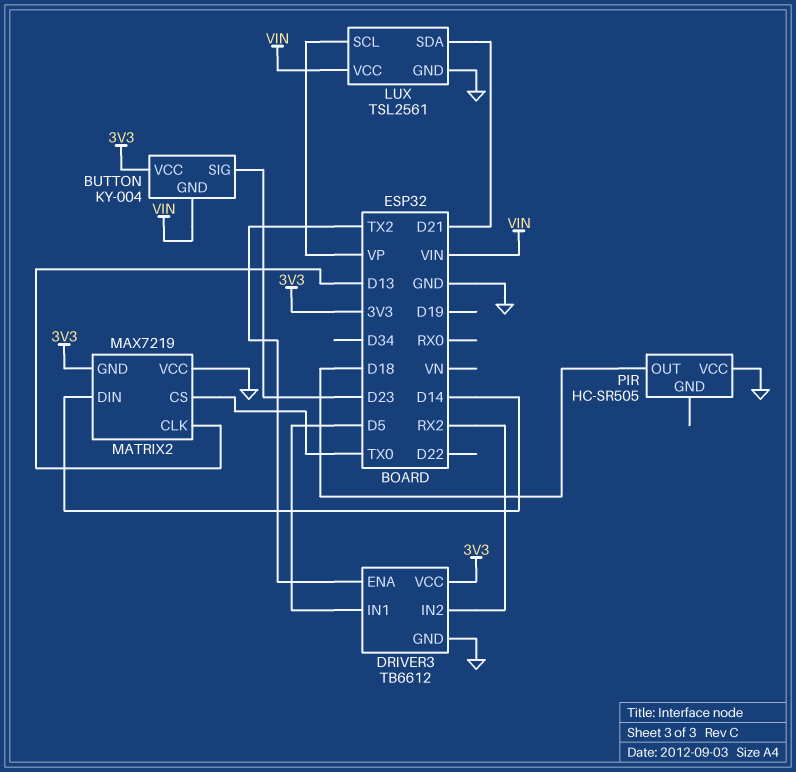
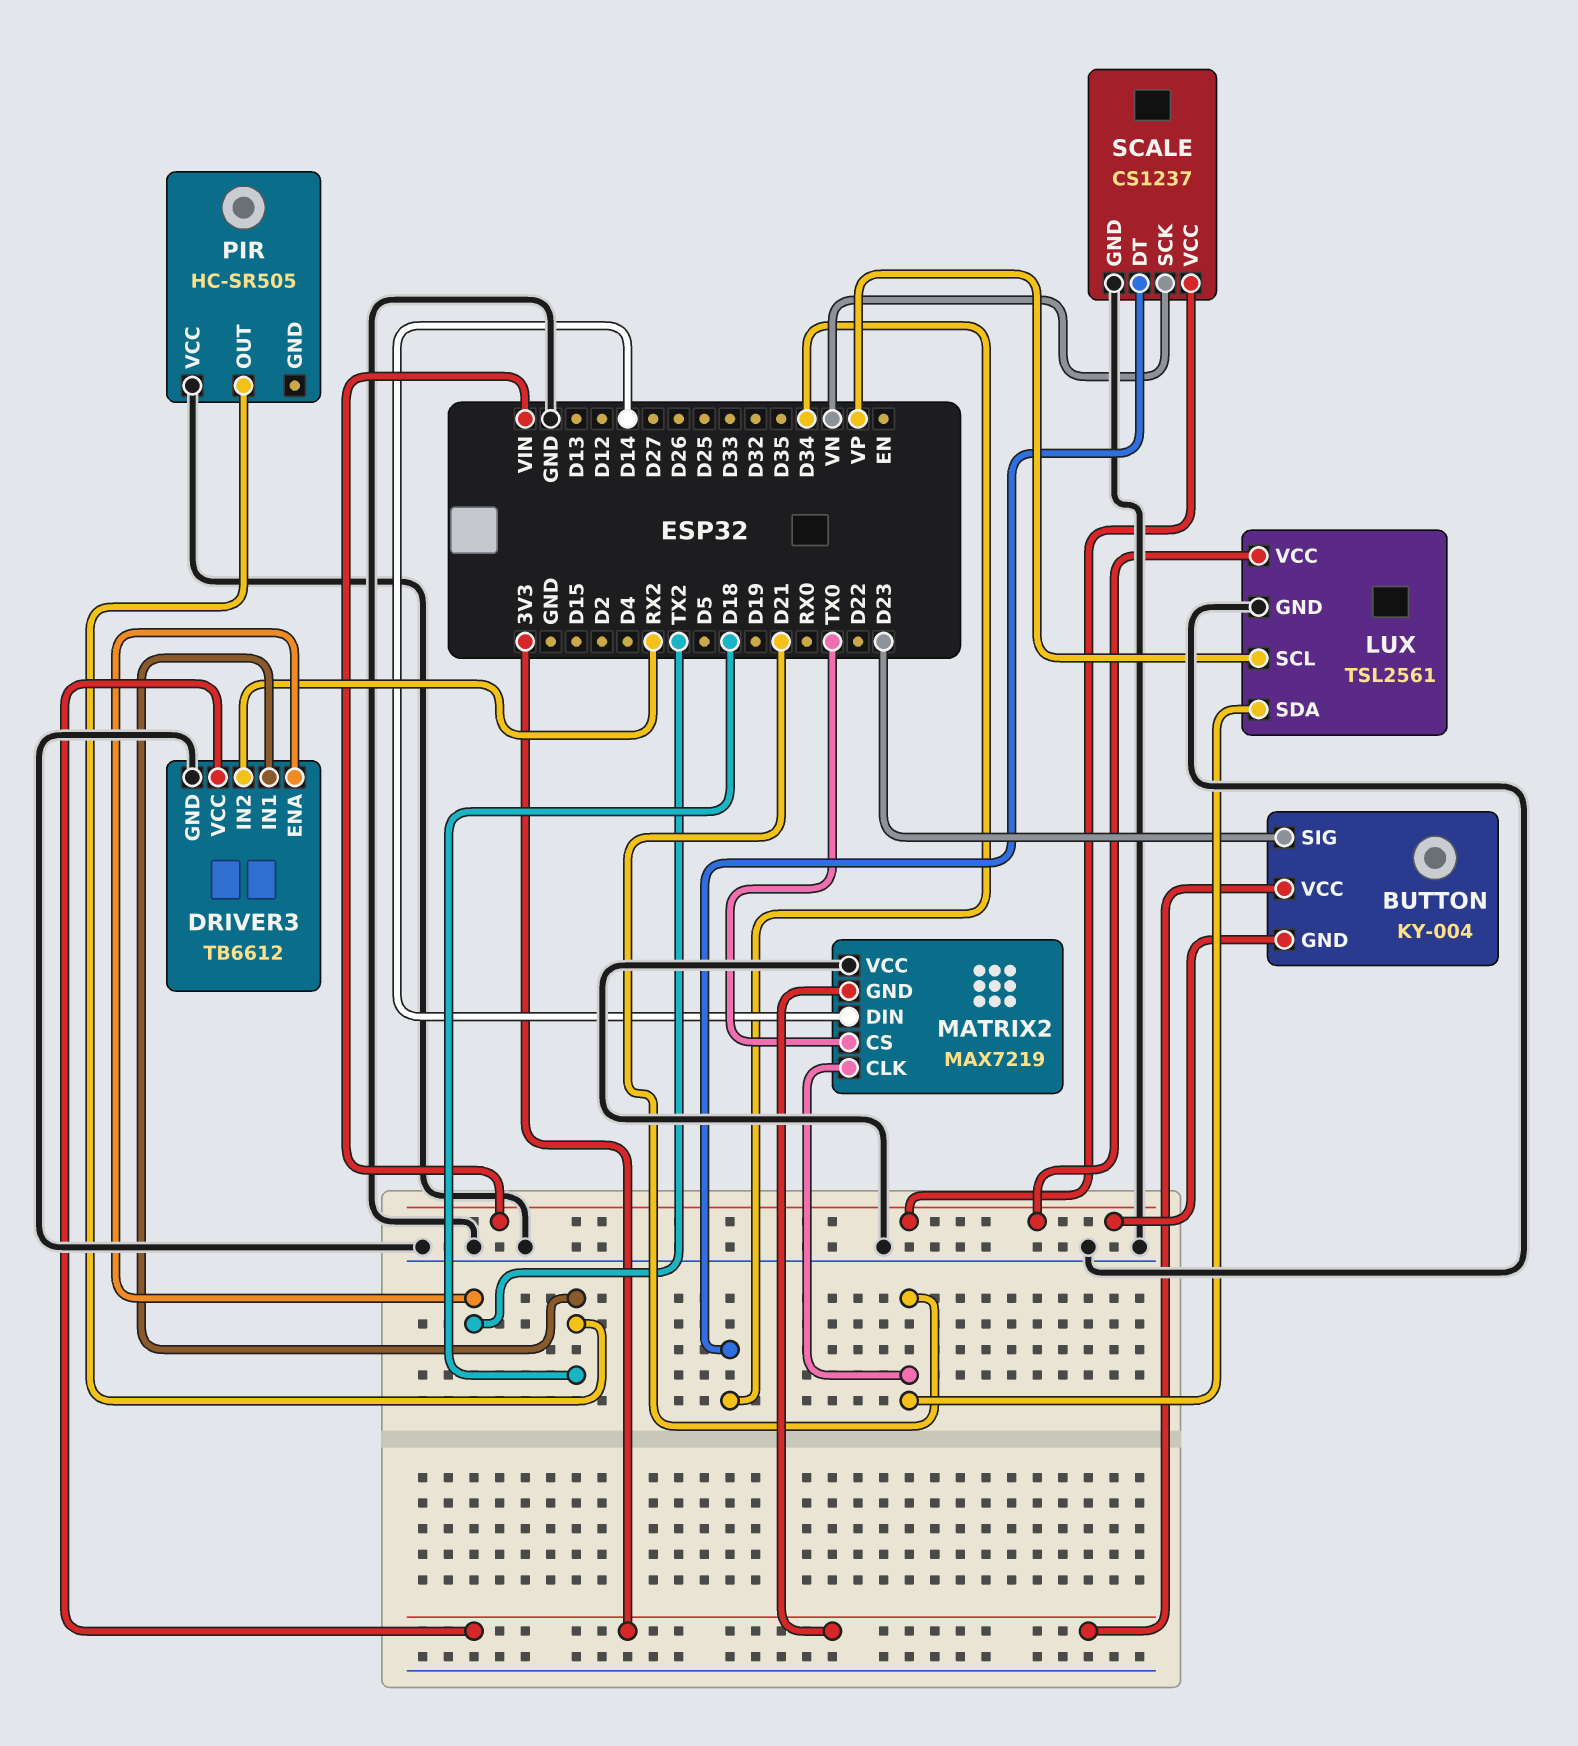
DRIVER3 pin IN1: D5 -> D18
MATRIX2 pin CLK: D13 -> D21
SCALE: none -> CS1237
SCALE pin DT: none -> D34
SCALE pin GND: none -> GND
SCALE pin SCK: none -> VN
SCALE pin VCC: none -> VIN

